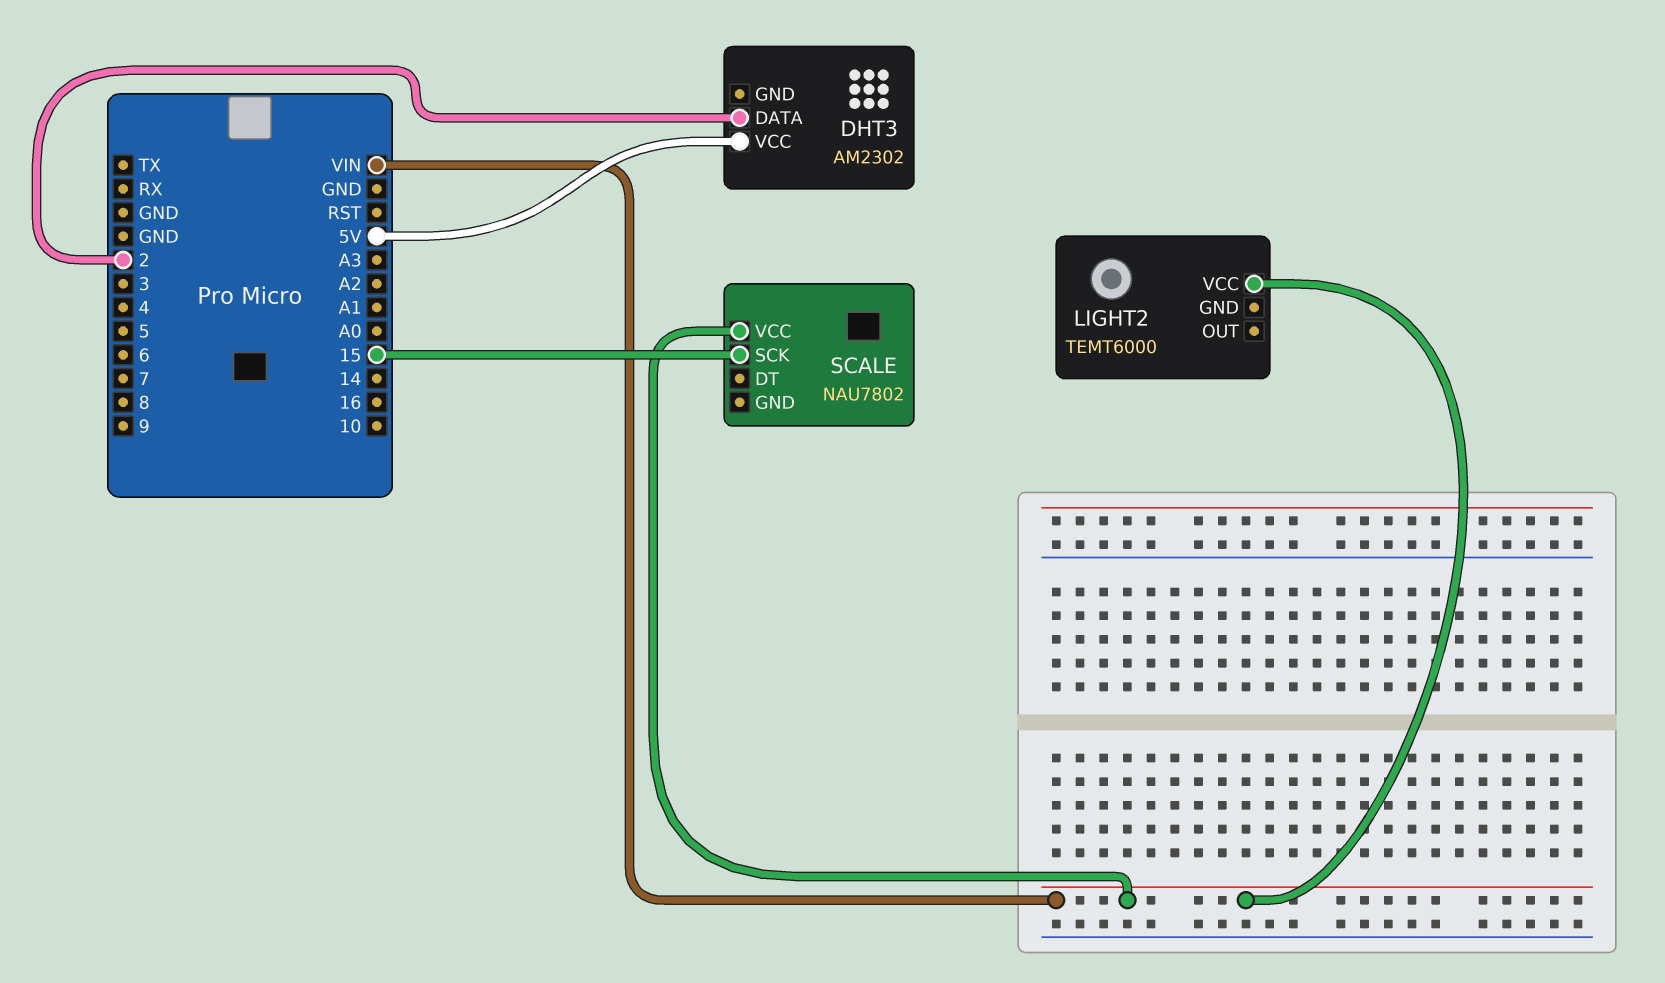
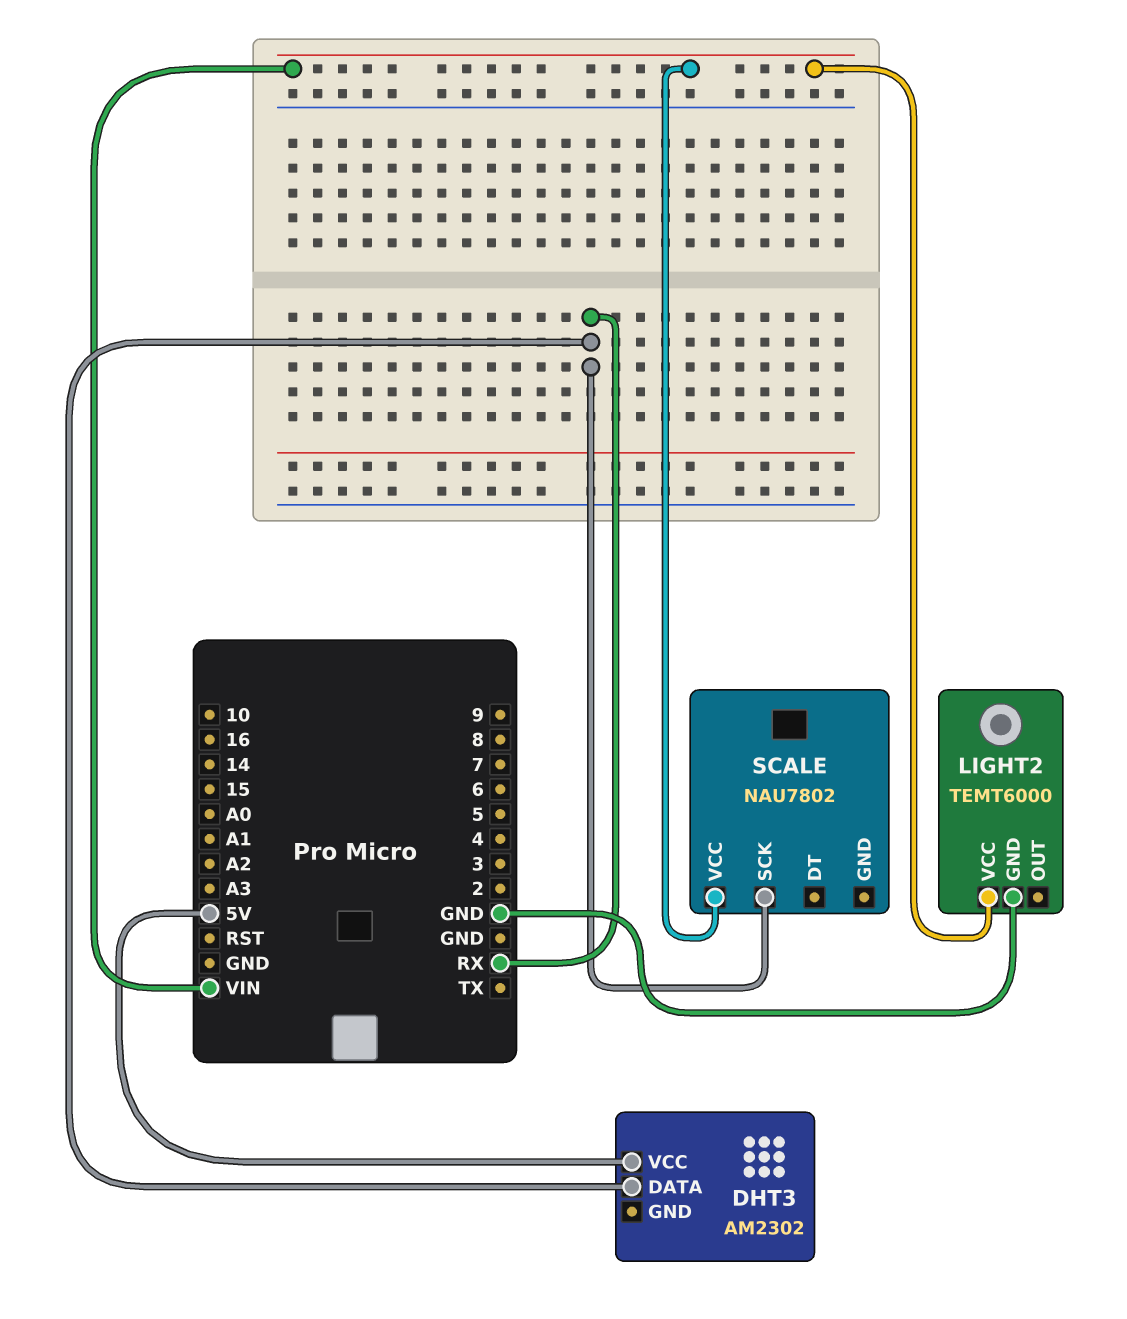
DHT3 pin DATA: 2 -> RX
LIGHT2 pin GND: none -> GND
SCALE pin SCK: 15 -> RX

